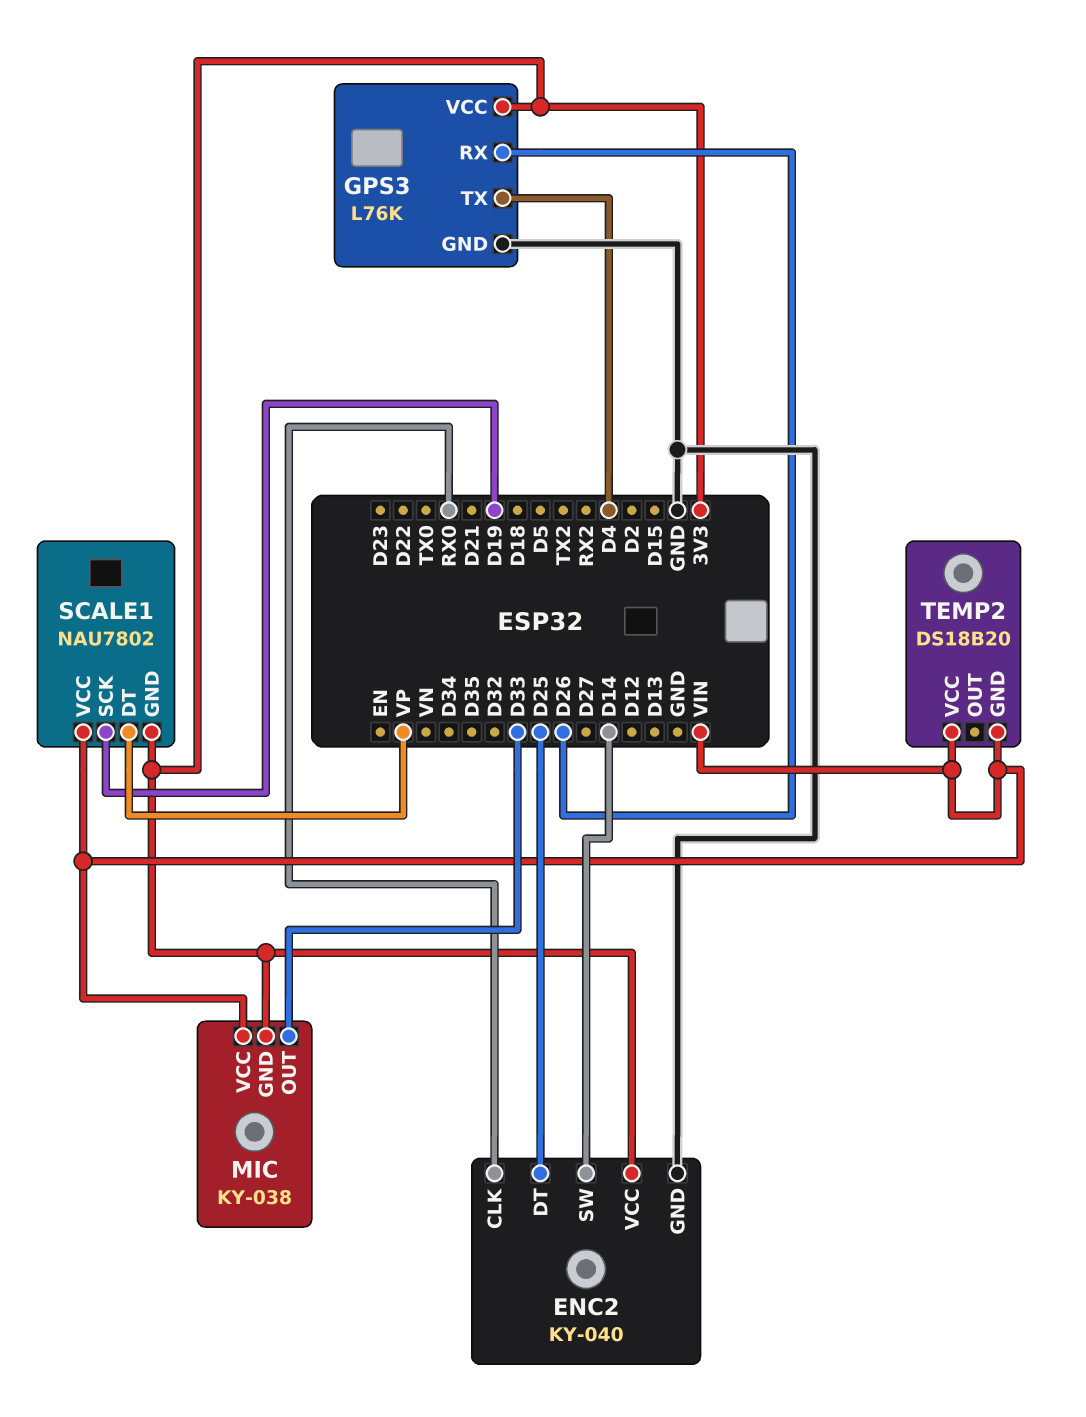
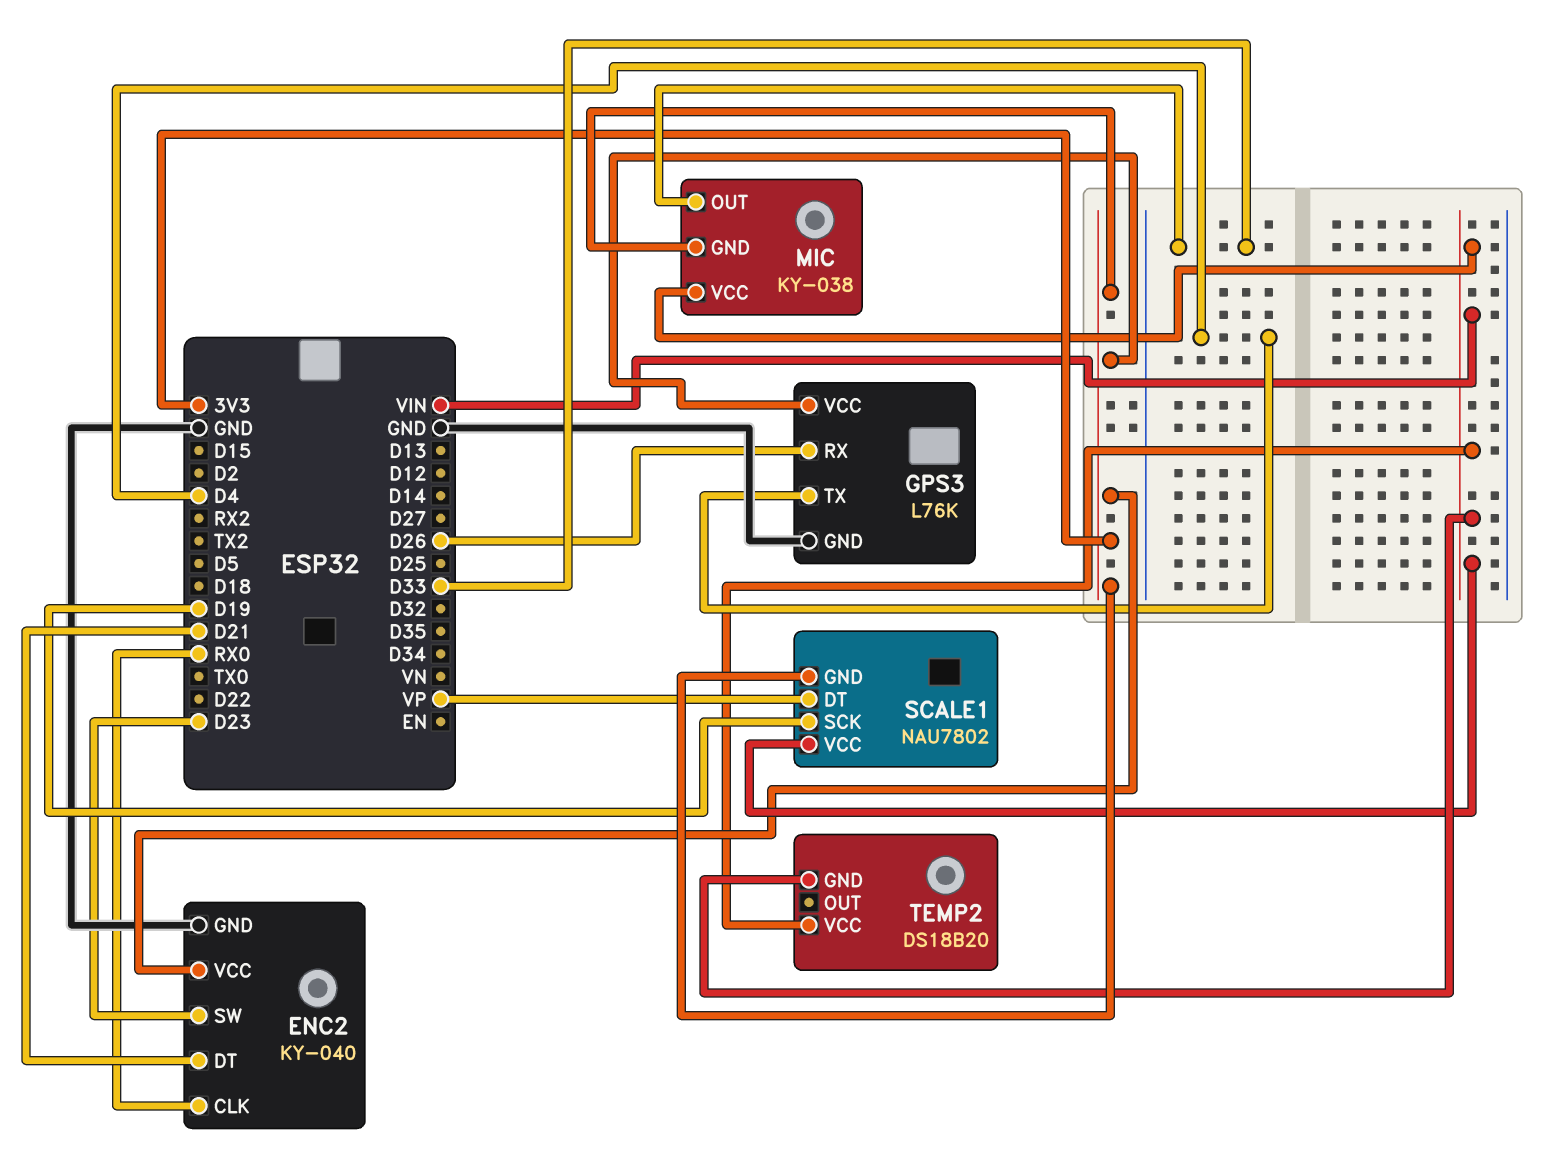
ENC2 pin DT: D25 -> D21
ENC2 pin SW: D14 -> D23

